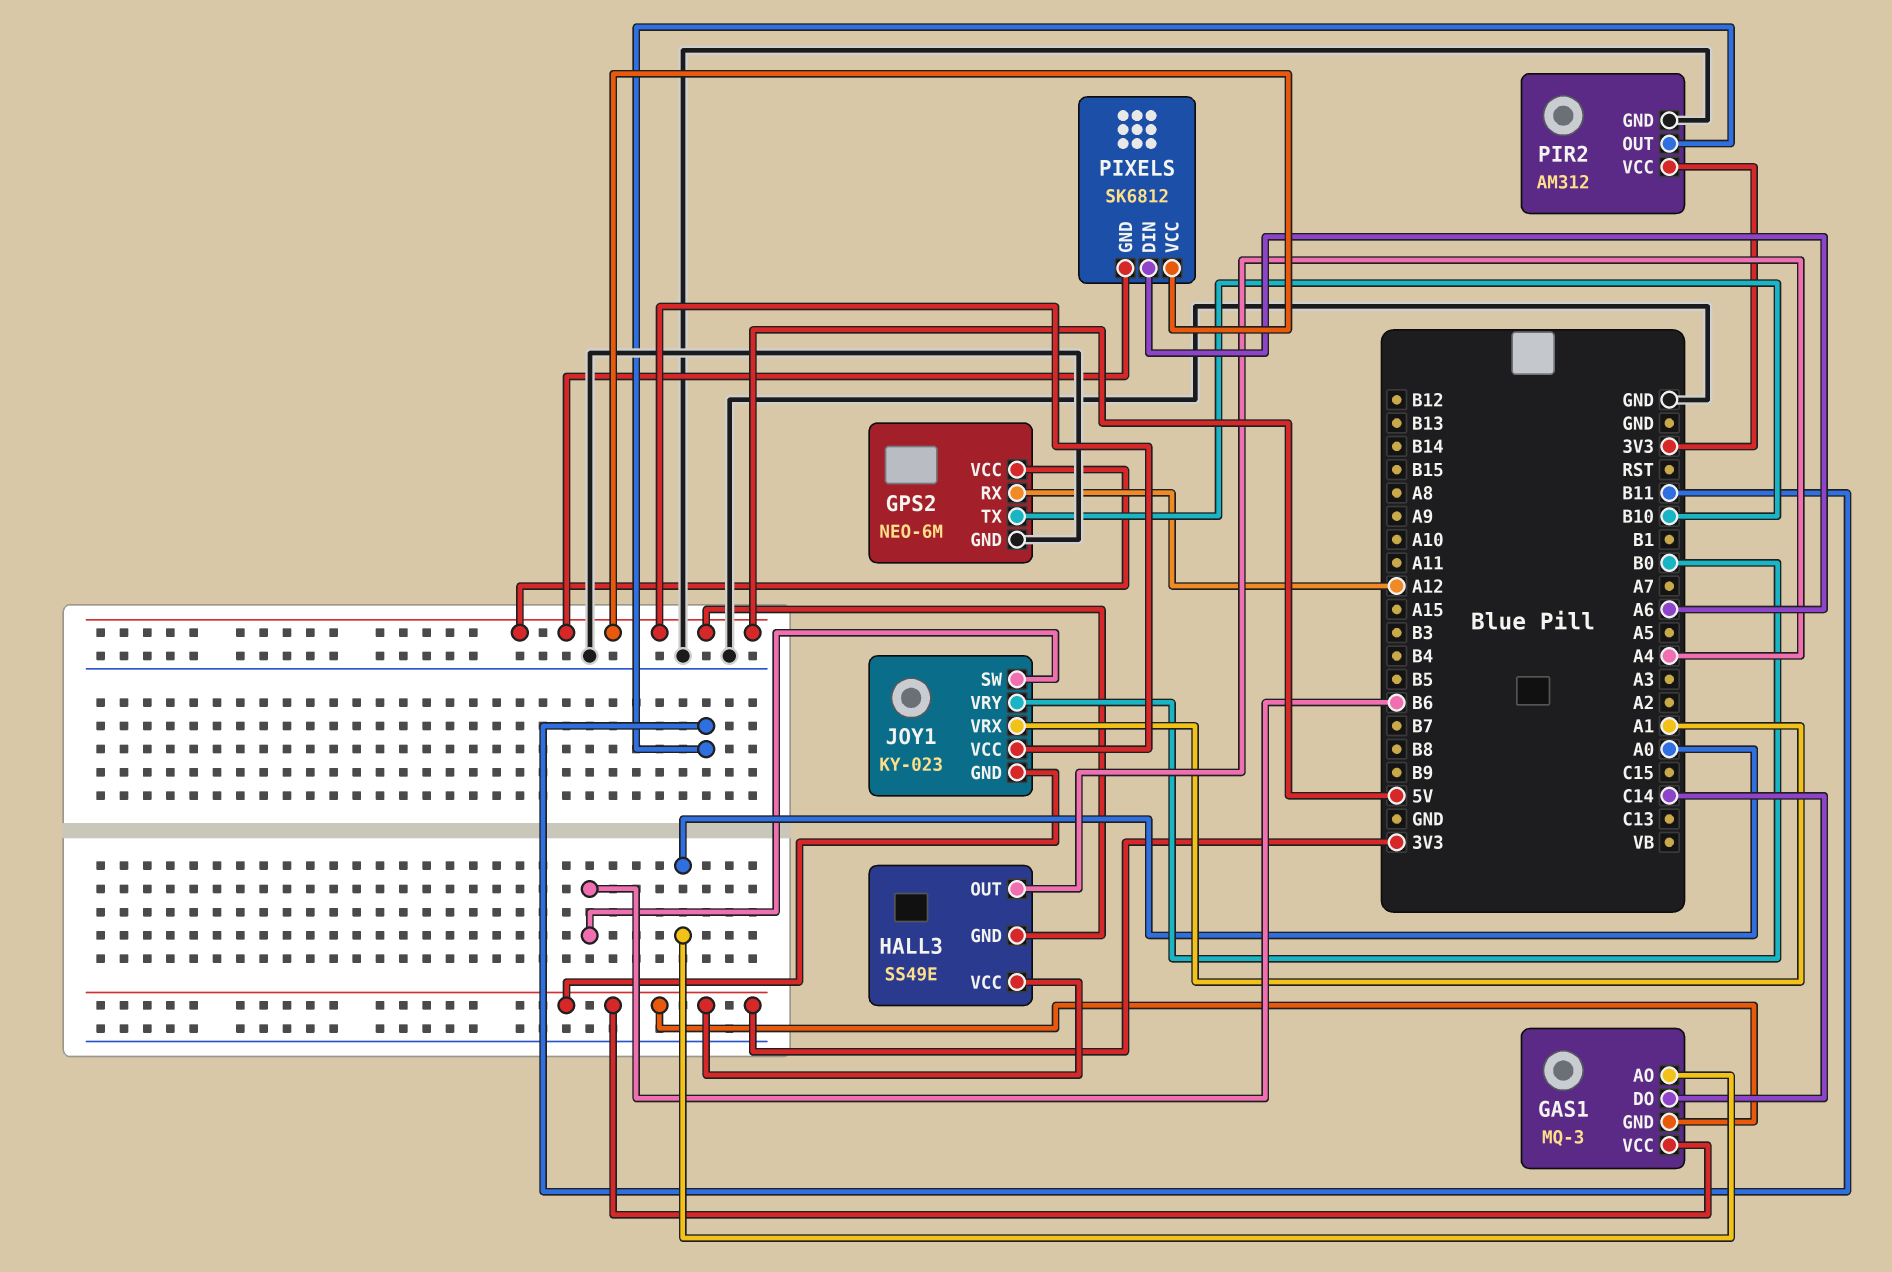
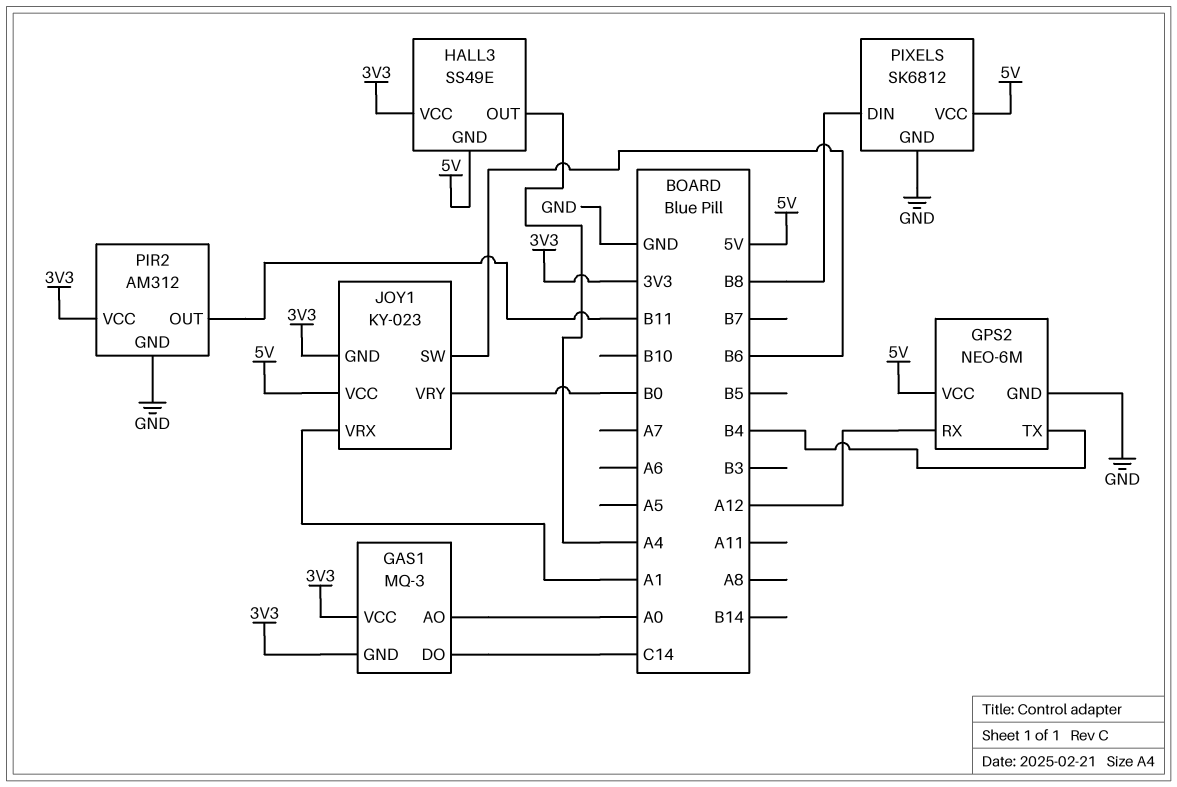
GPS2 pin TX: B10 -> B4
PIXELS pin DIN: A6 -> B8
PIXELS pin GND: 5V -> GND

